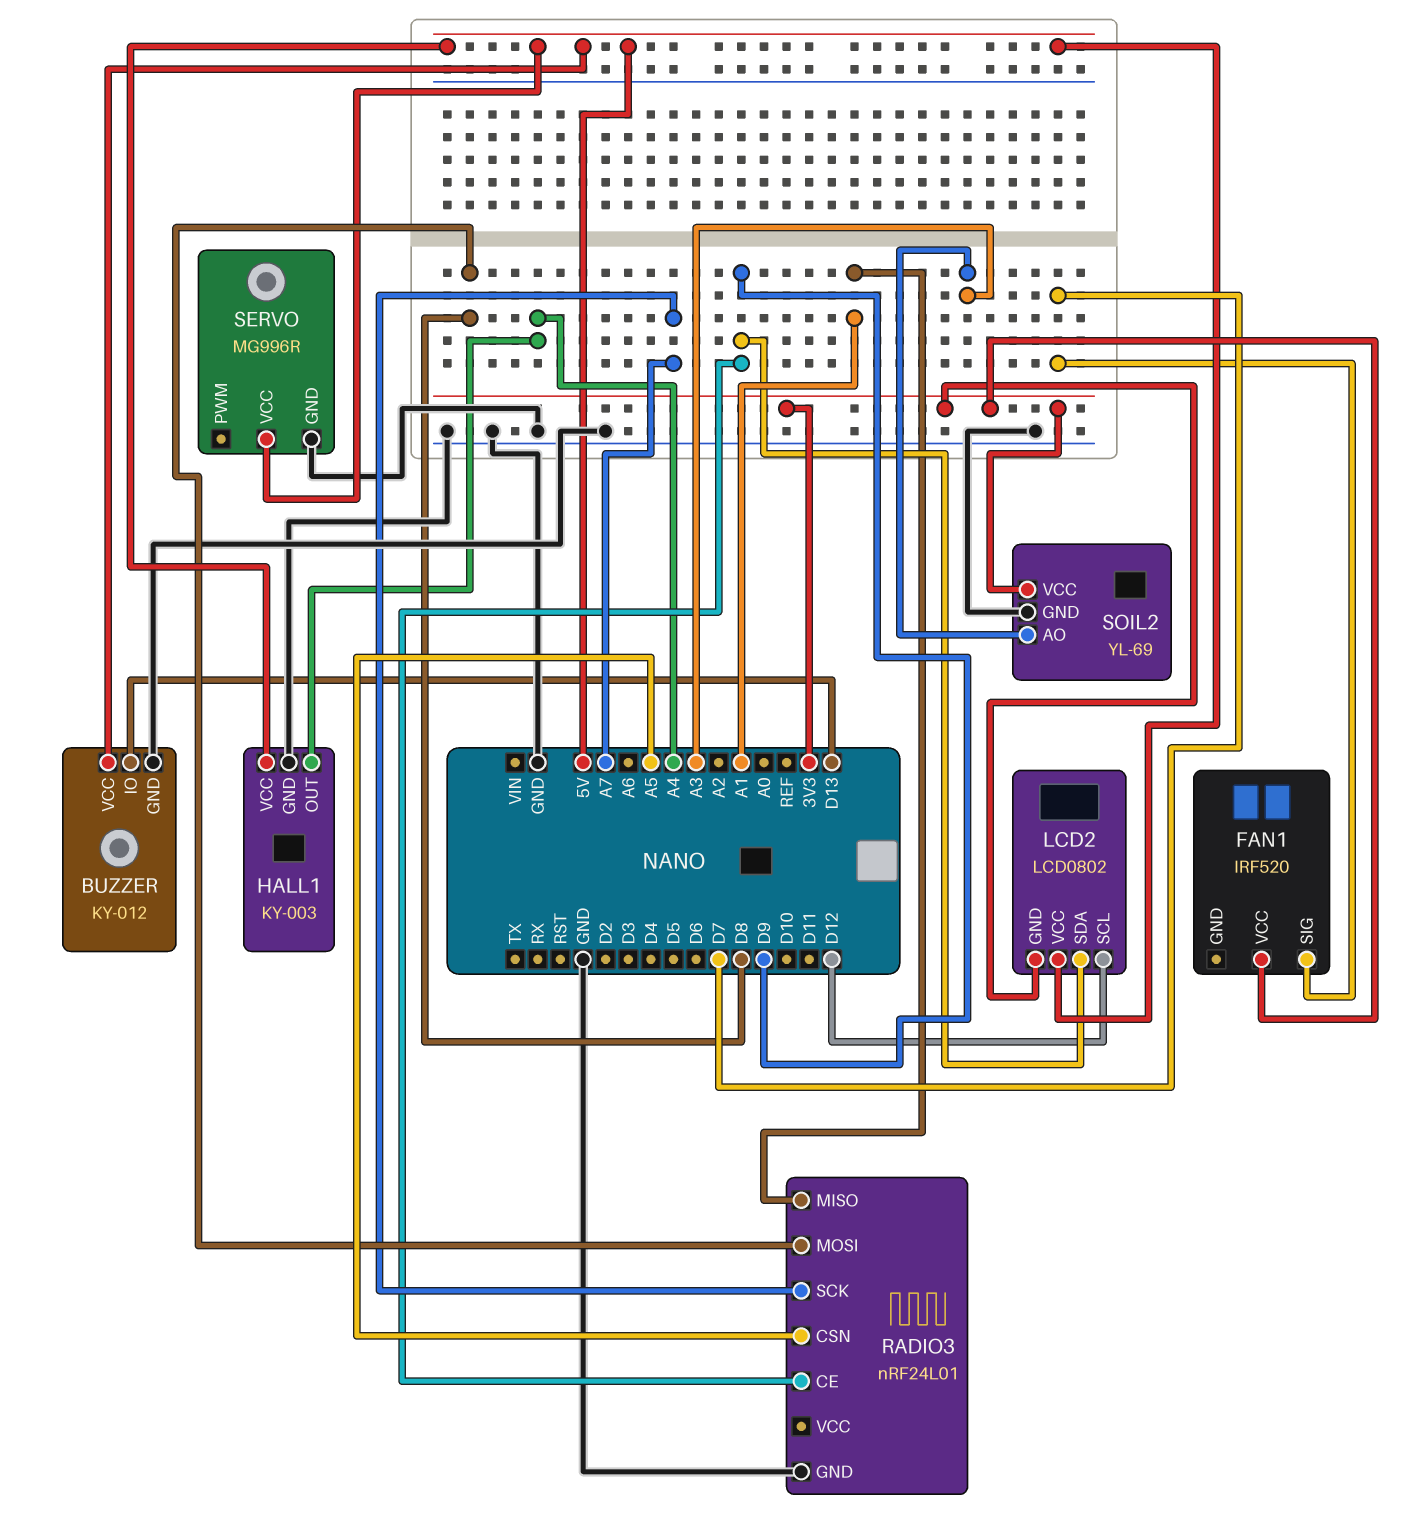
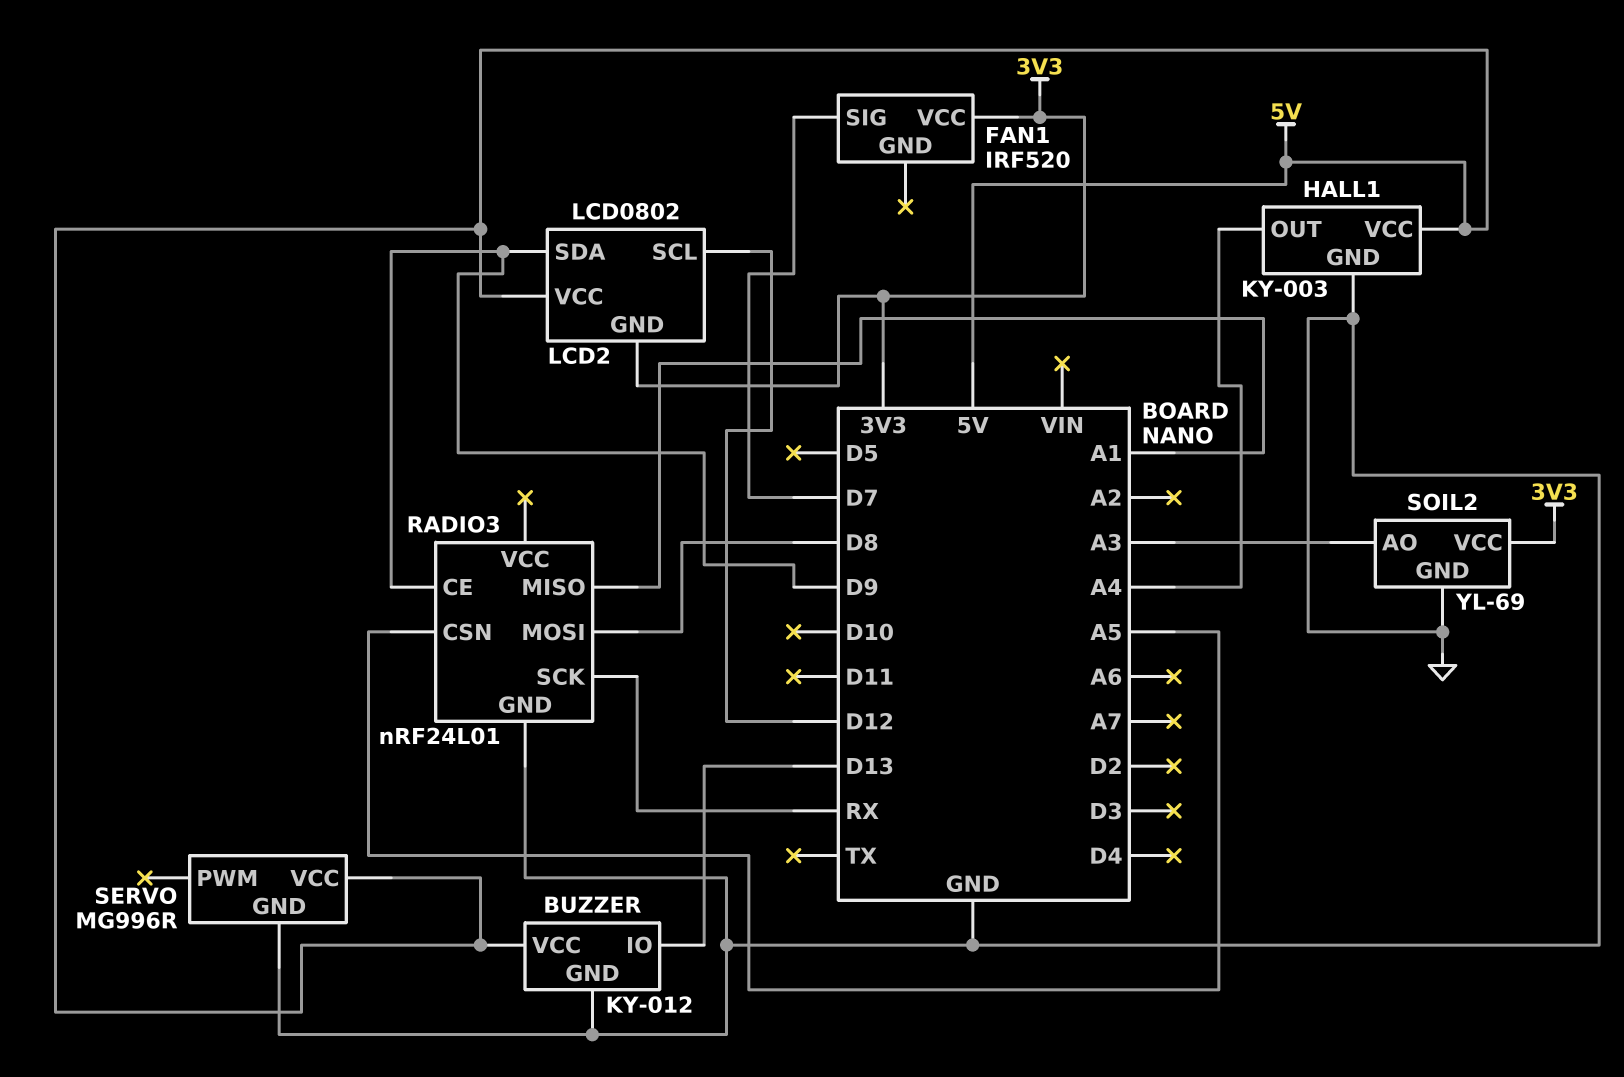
RADIO3 pin SCK: A7 -> RX

